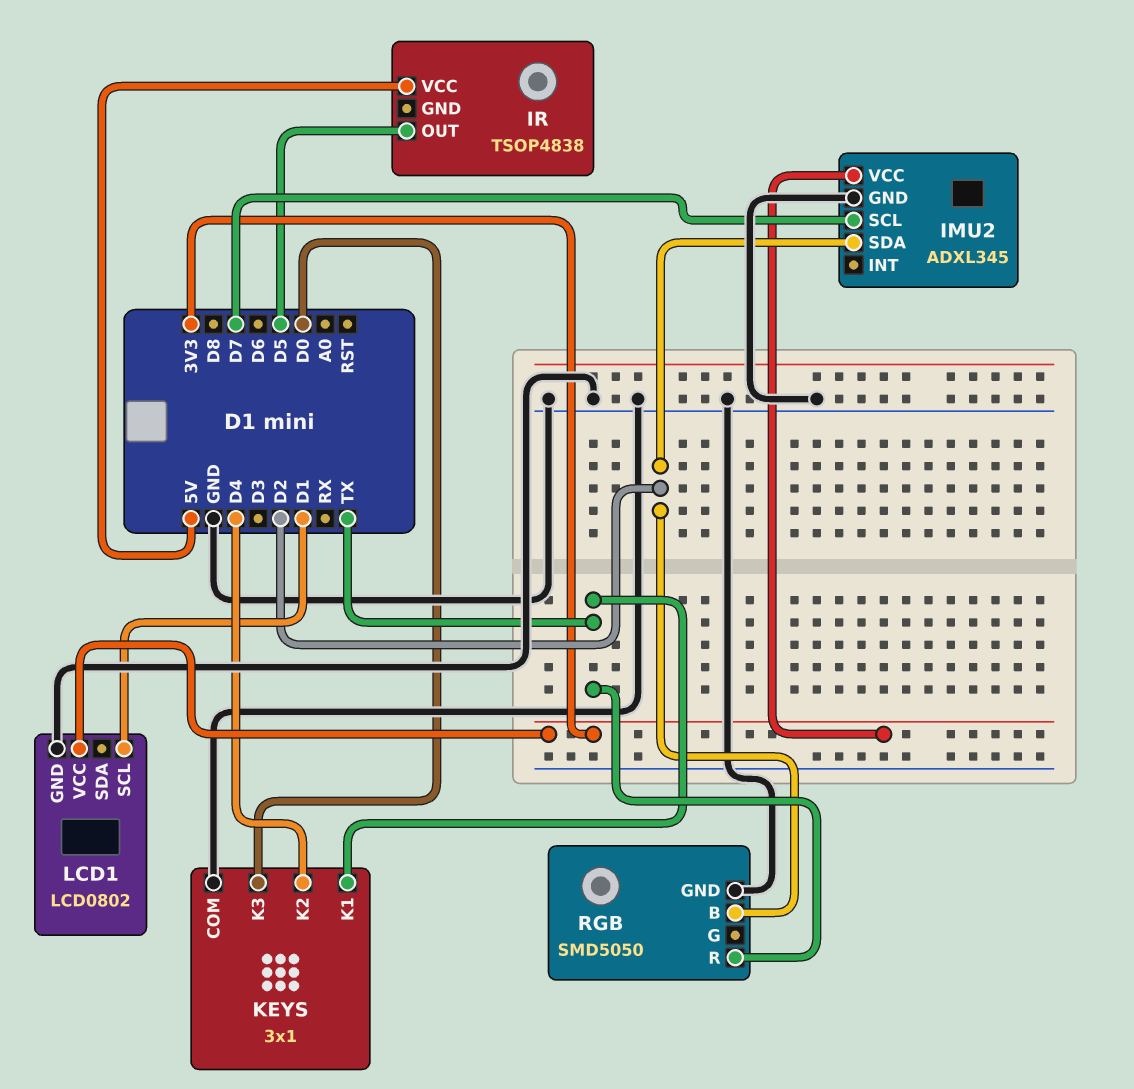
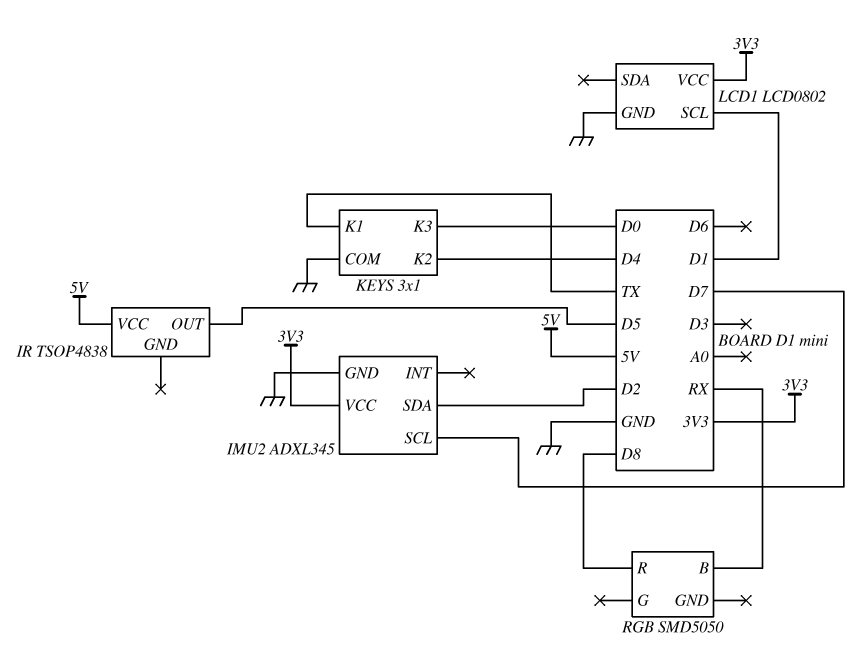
RGB pin B: D2 -> RX
RGB pin GND: GND -> none
RGB pin R: TX -> D8

